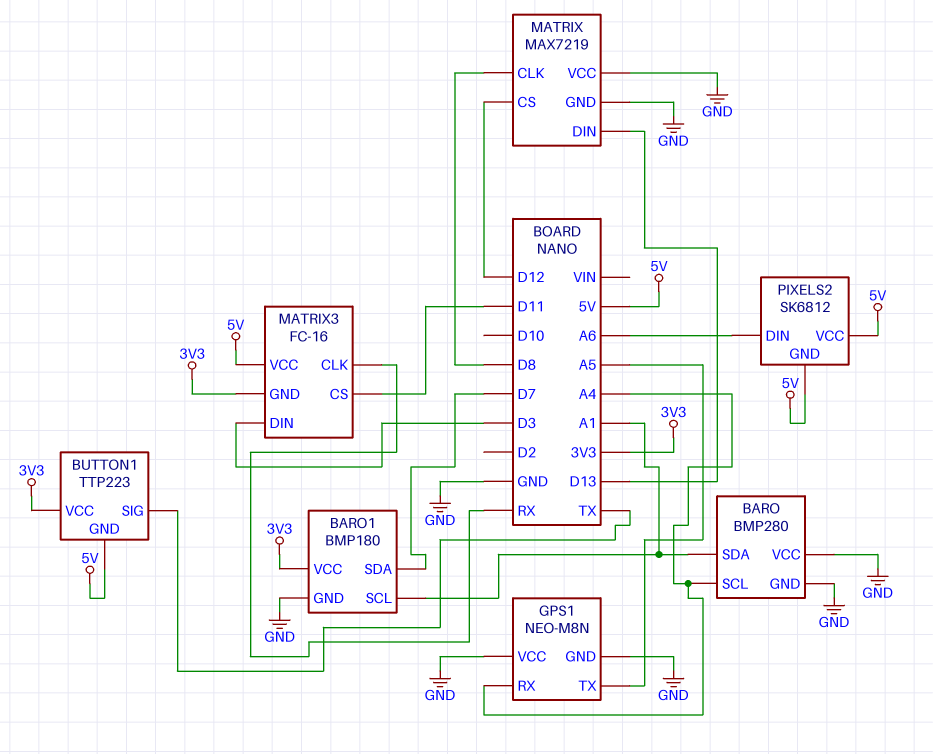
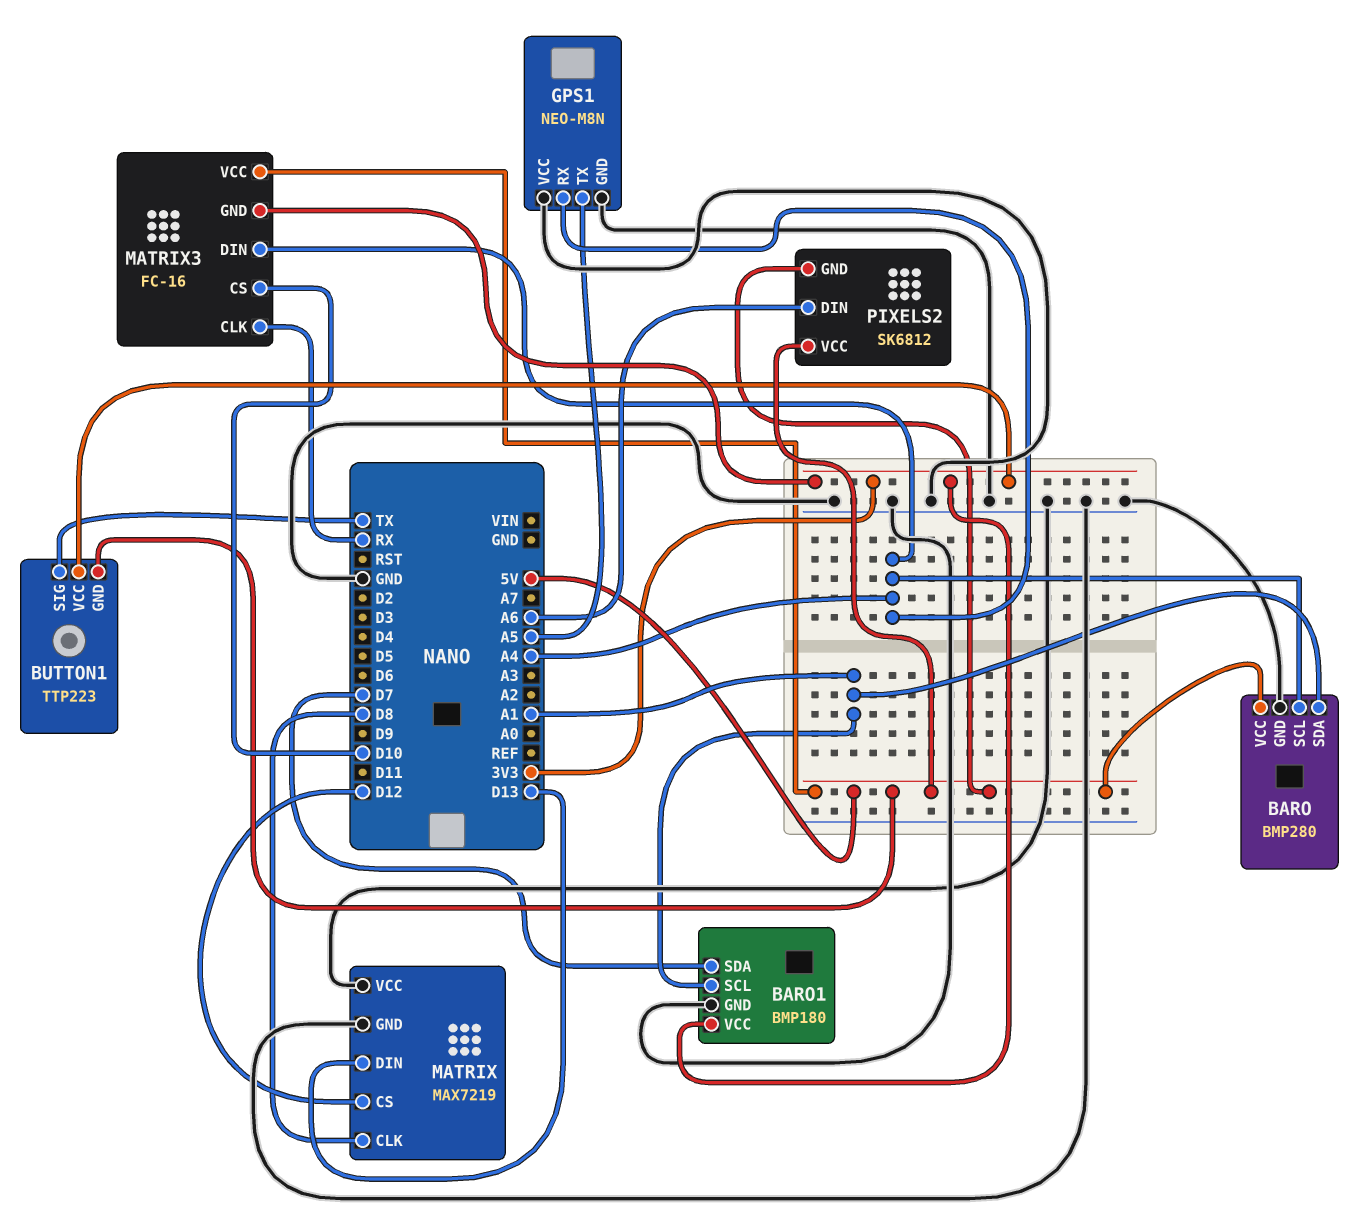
BARO pin VCC: GND -> 5V
MATRIX3 pin CS: D11 -> D10
MATRIX3 pin DIN: D3 -> A4

